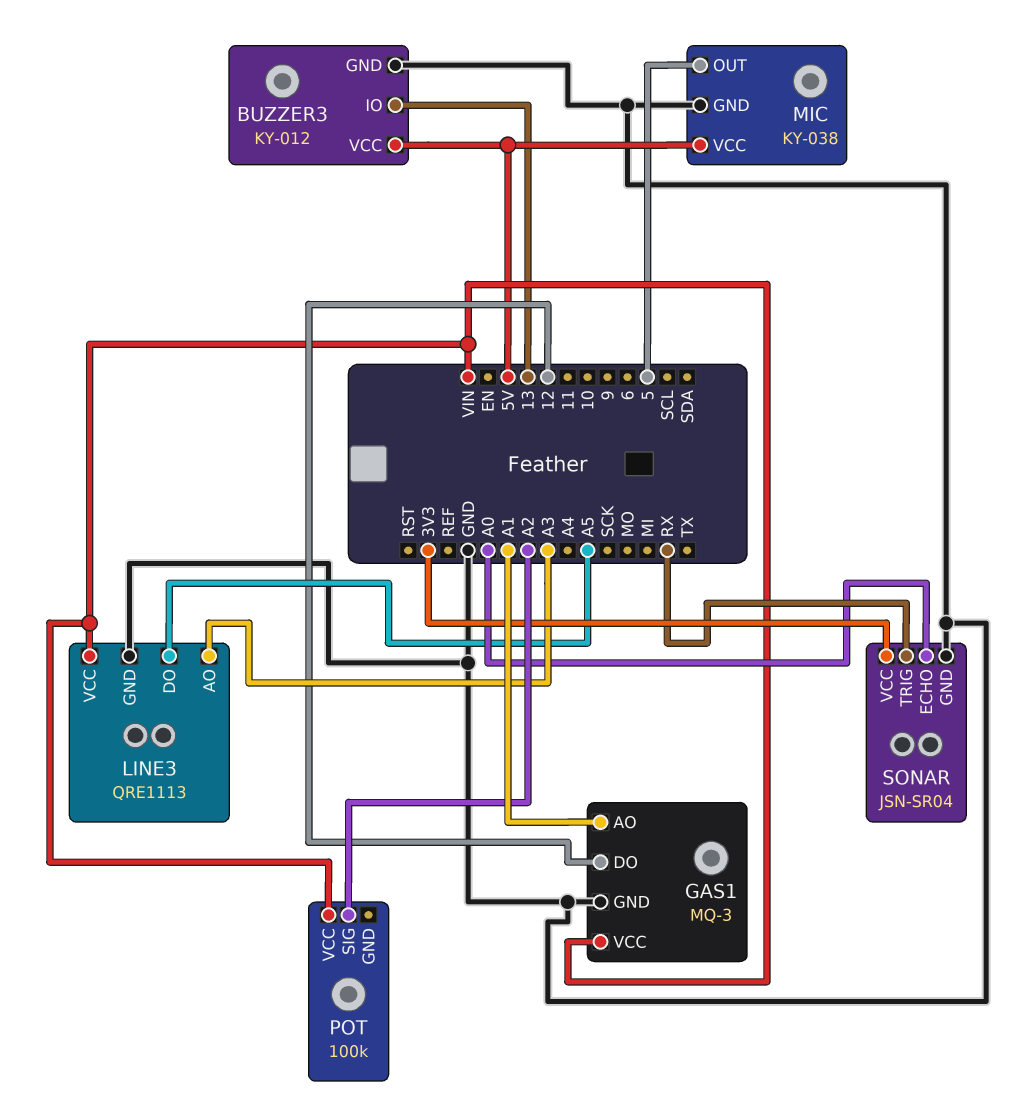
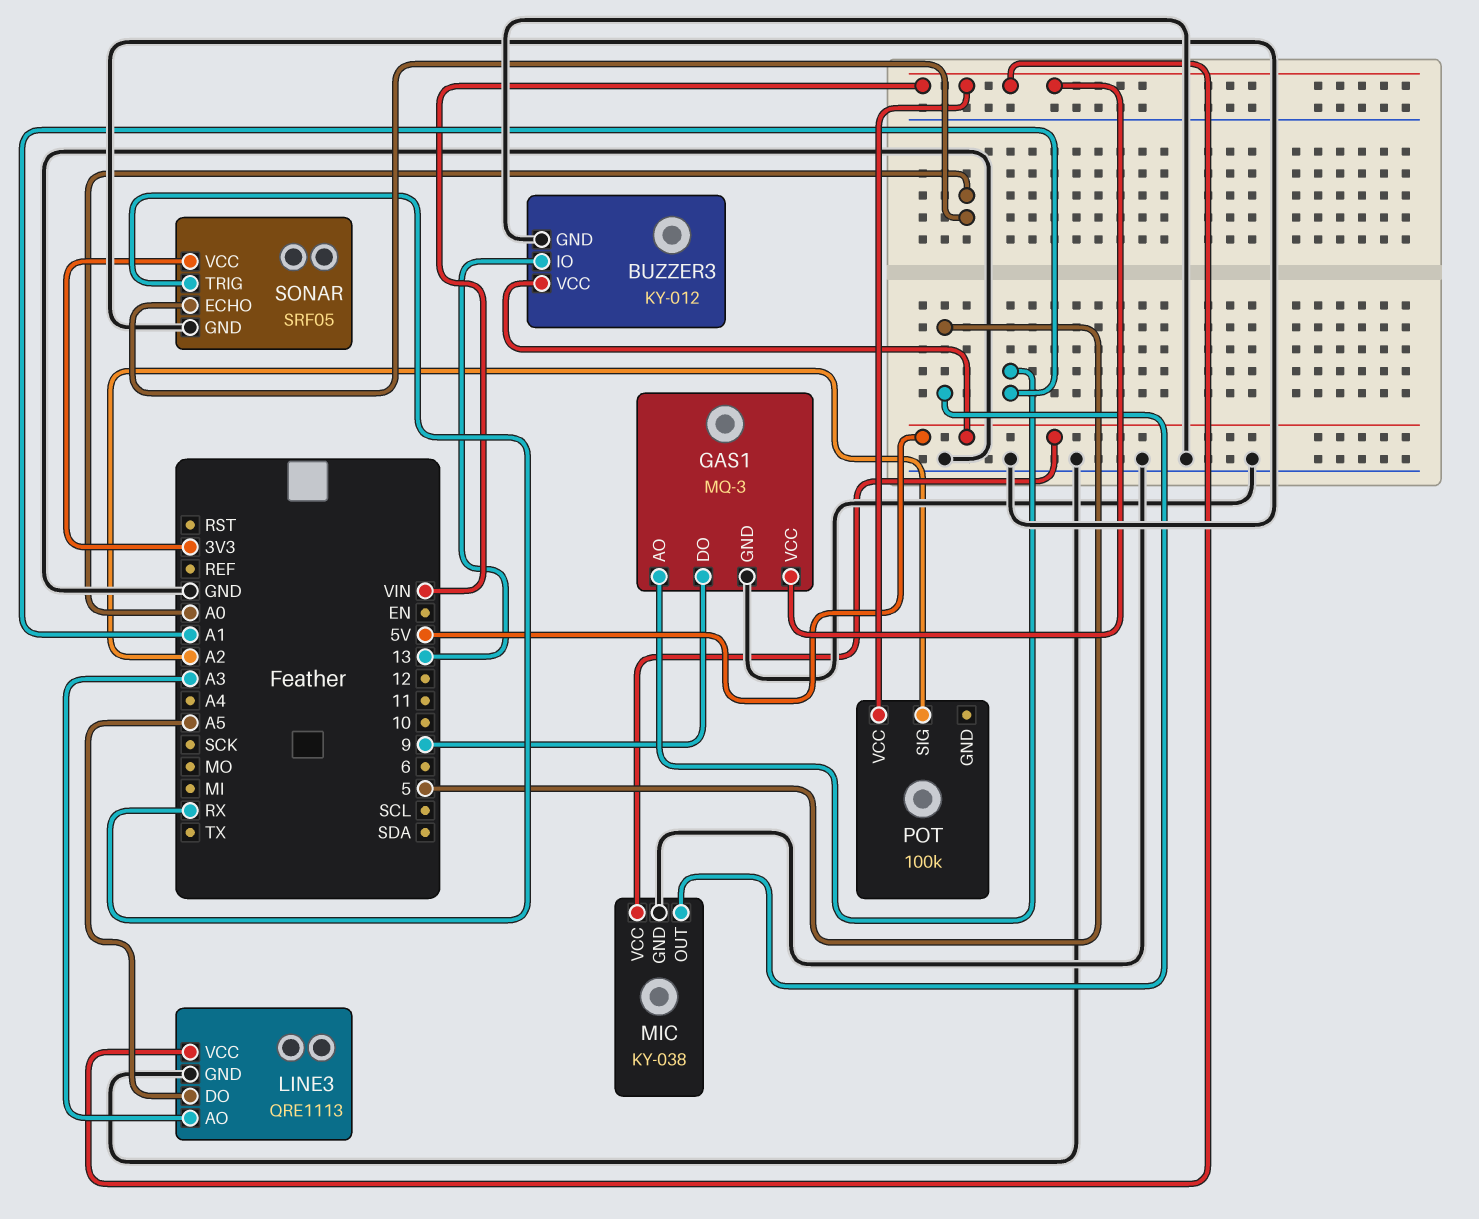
GAS1 pin DO: 12 -> 9
SONAR: JSN-SR04 -> SRF05

